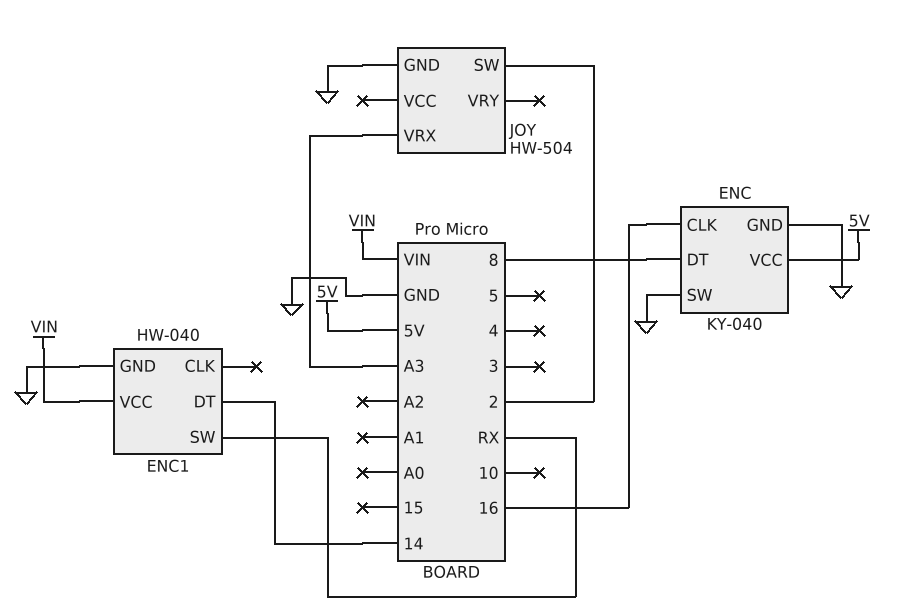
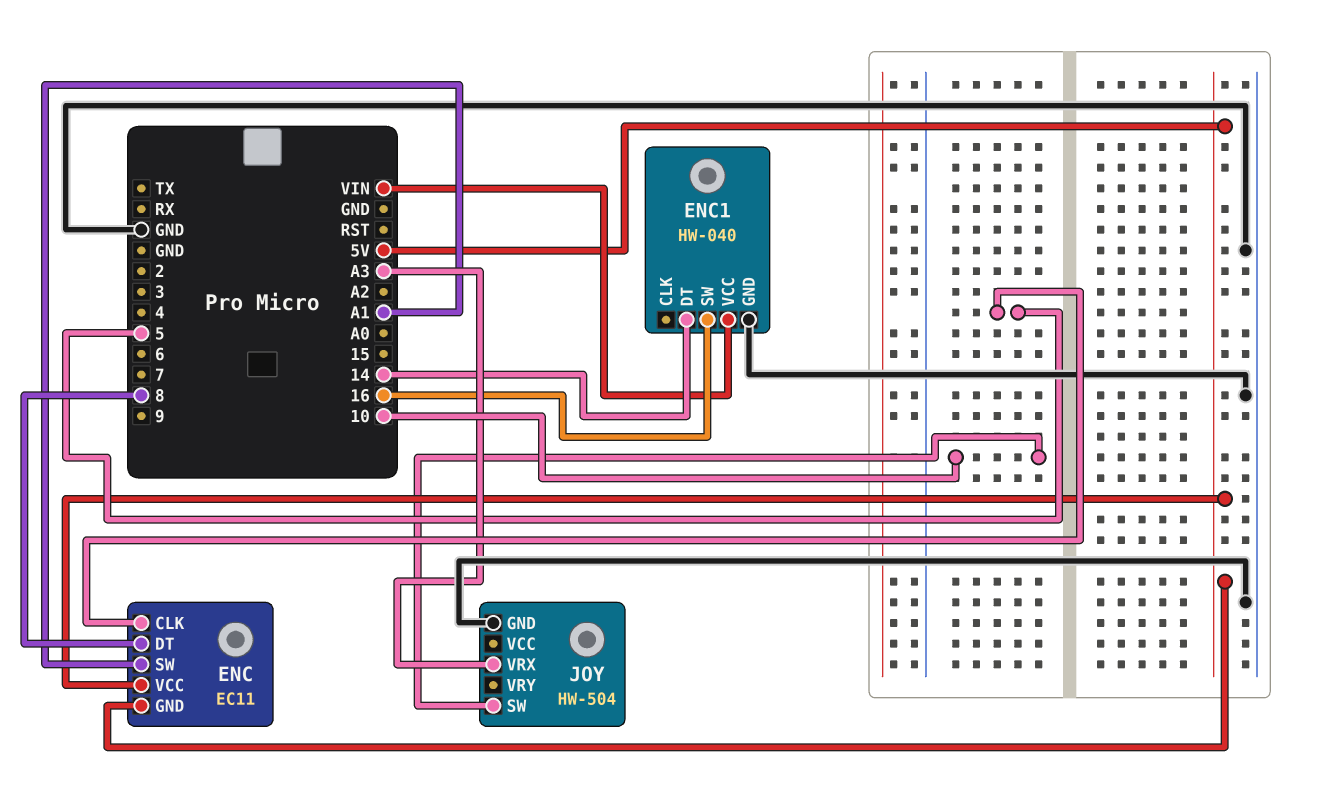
ENC: KY-040 -> EC11
ENC pin CLK: 16 -> 5
ENC pin GND: GND -> 5V
ENC pin SW: GND -> A1
ENC1 pin SW: RX -> 16
JOY pin SW: 2 -> 10

